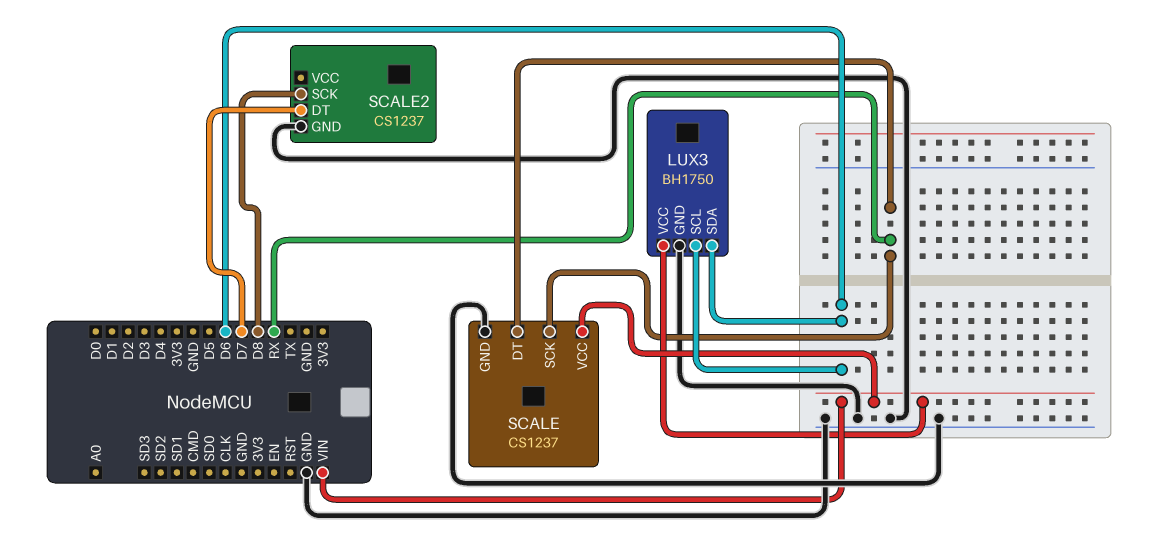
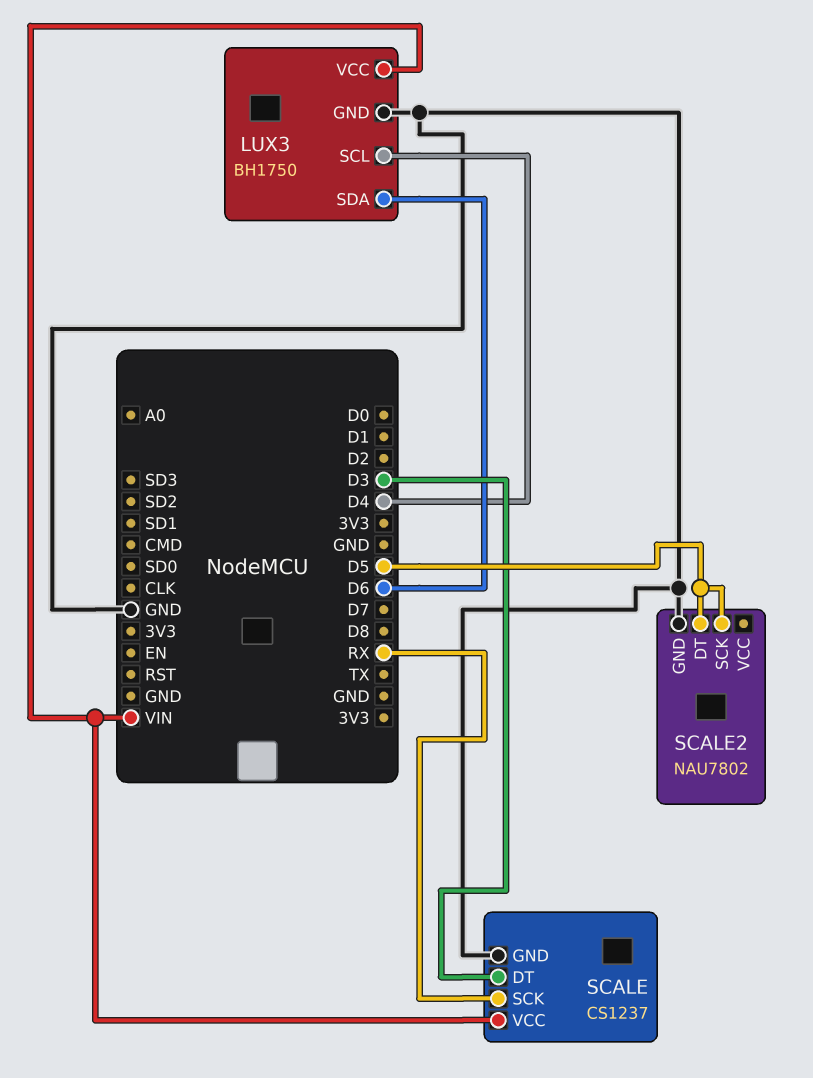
LUX3 pin SCL: D6 -> D4
SCALE pin DT: RX -> D3
SCALE2: CS1237 -> NAU7802
SCALE2 pin DT: D7 -> D5
SCALE2 pin SCK: D8 -> D5

